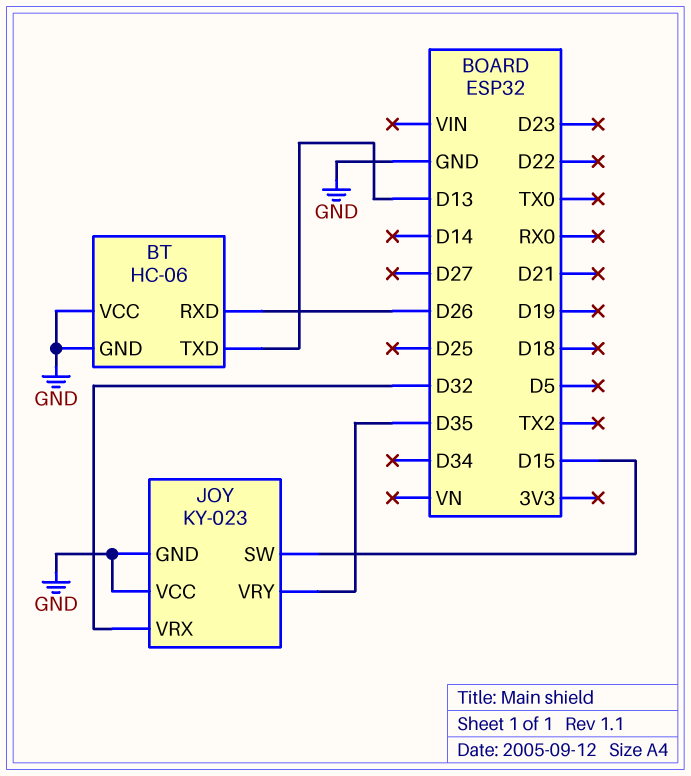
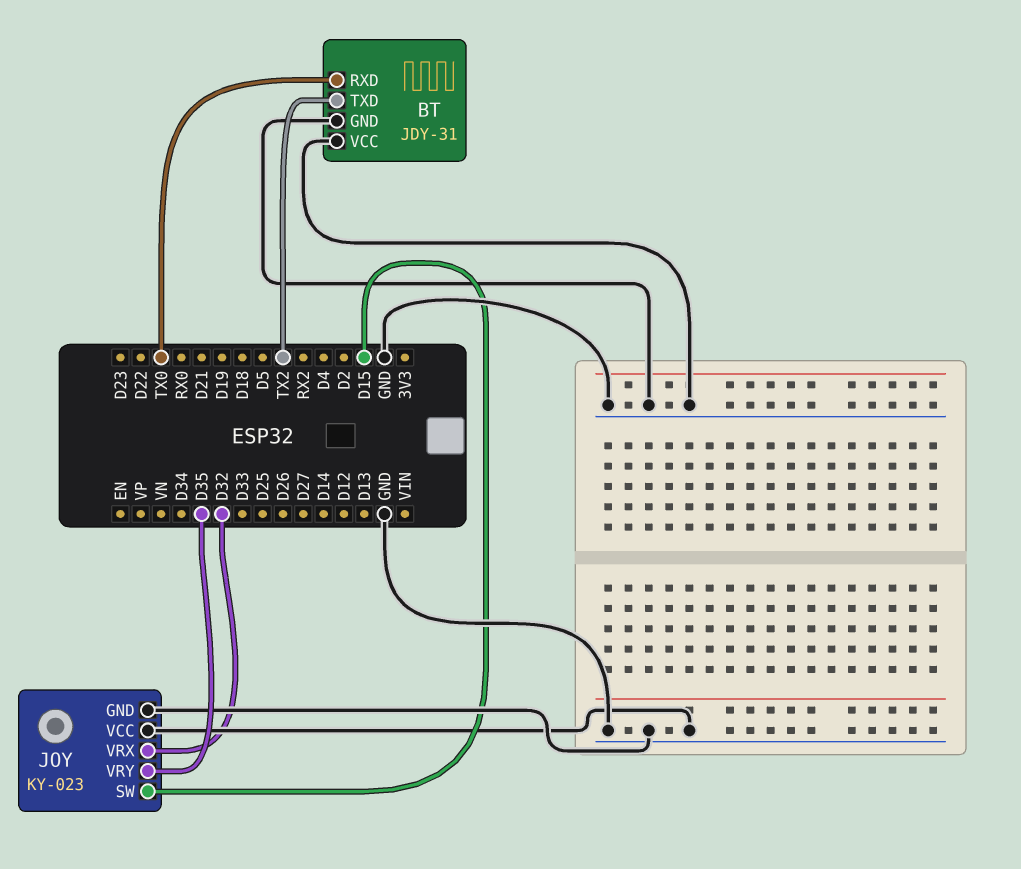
BT: HC-06 -> JDY-31
BT pin RXD: D26 -> TX0
BT pin TXD: D13 -> TX2

